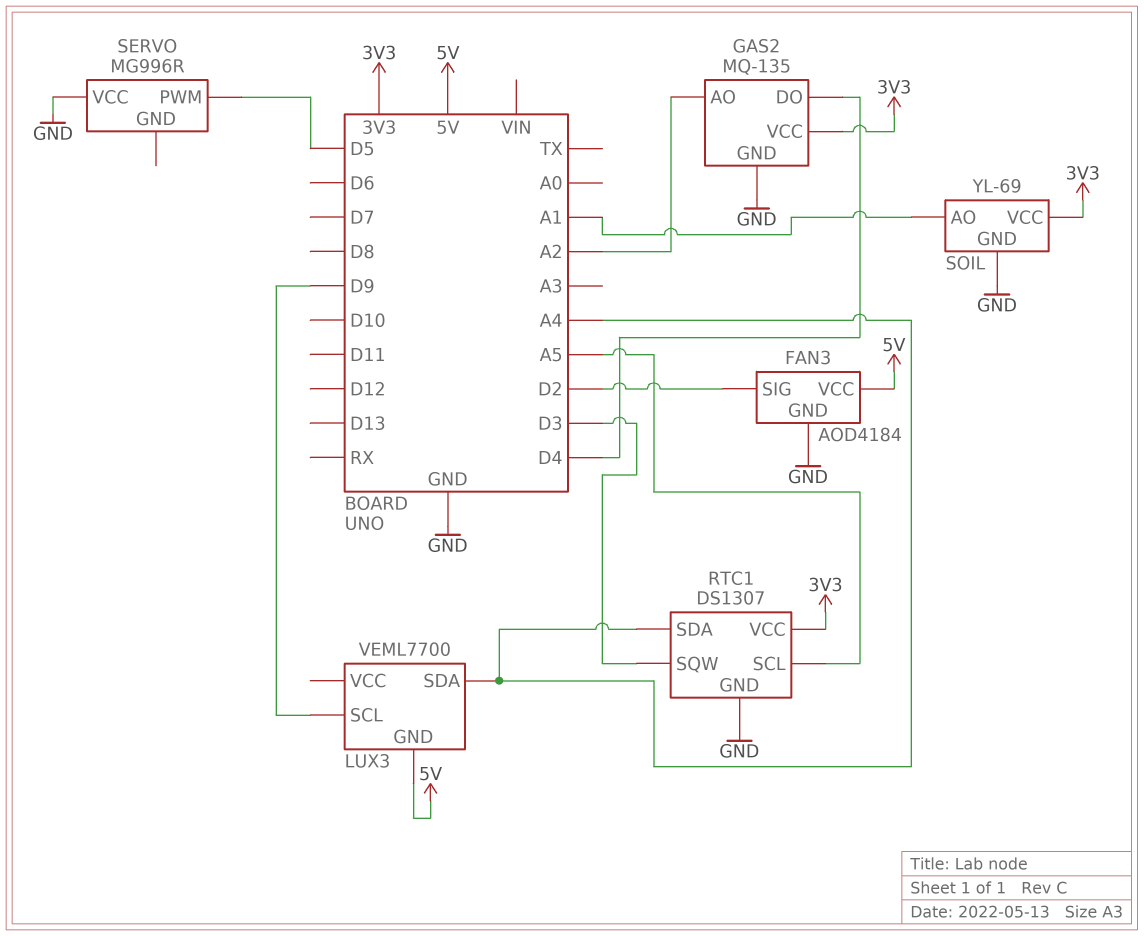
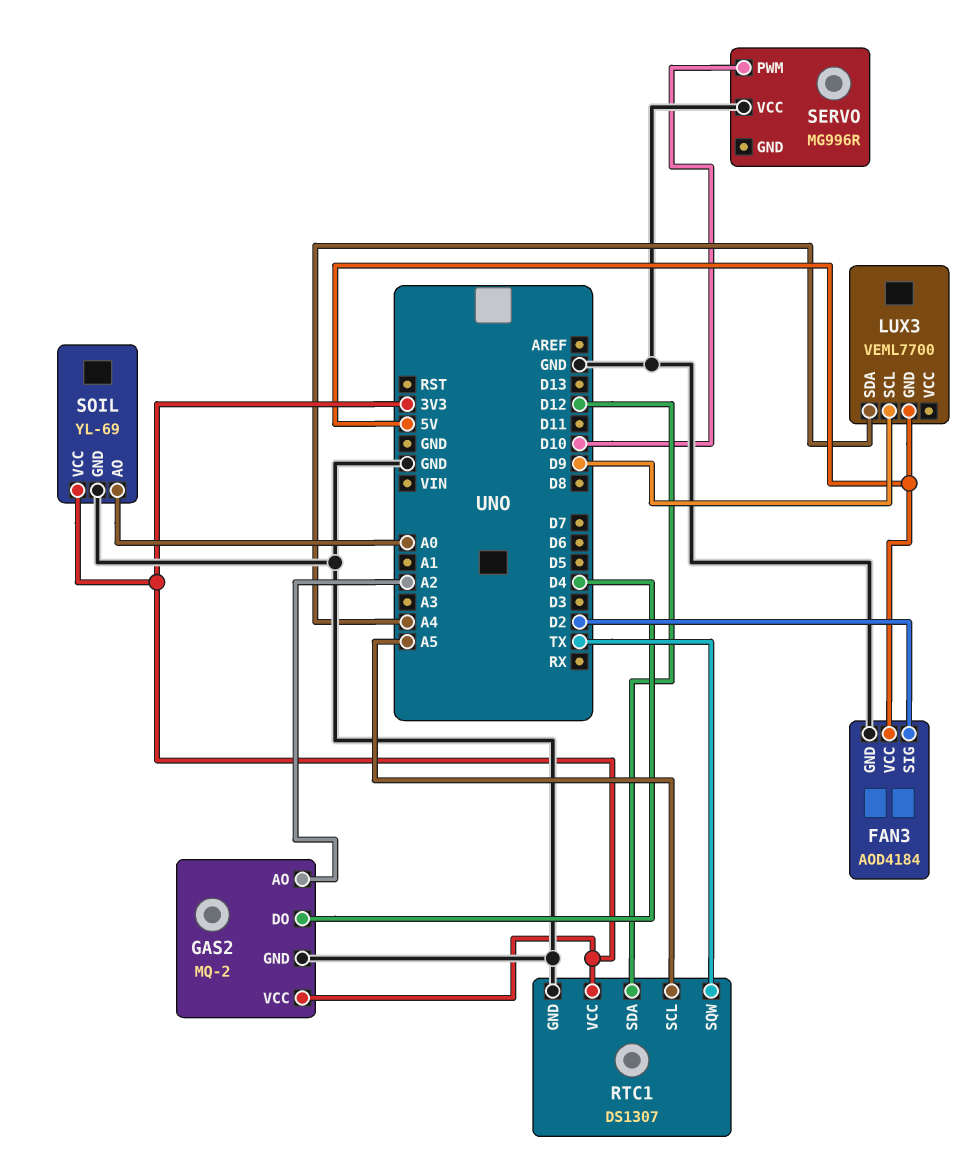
GAS2: MQ-135 -> MQ-2
RTC1 pin SDA: A4 -> D12
RTC1 pin SQW: D3 -> TX
SERVO pin PWM: D5 -> D10
SOIL pin AO: A1 -> A0

